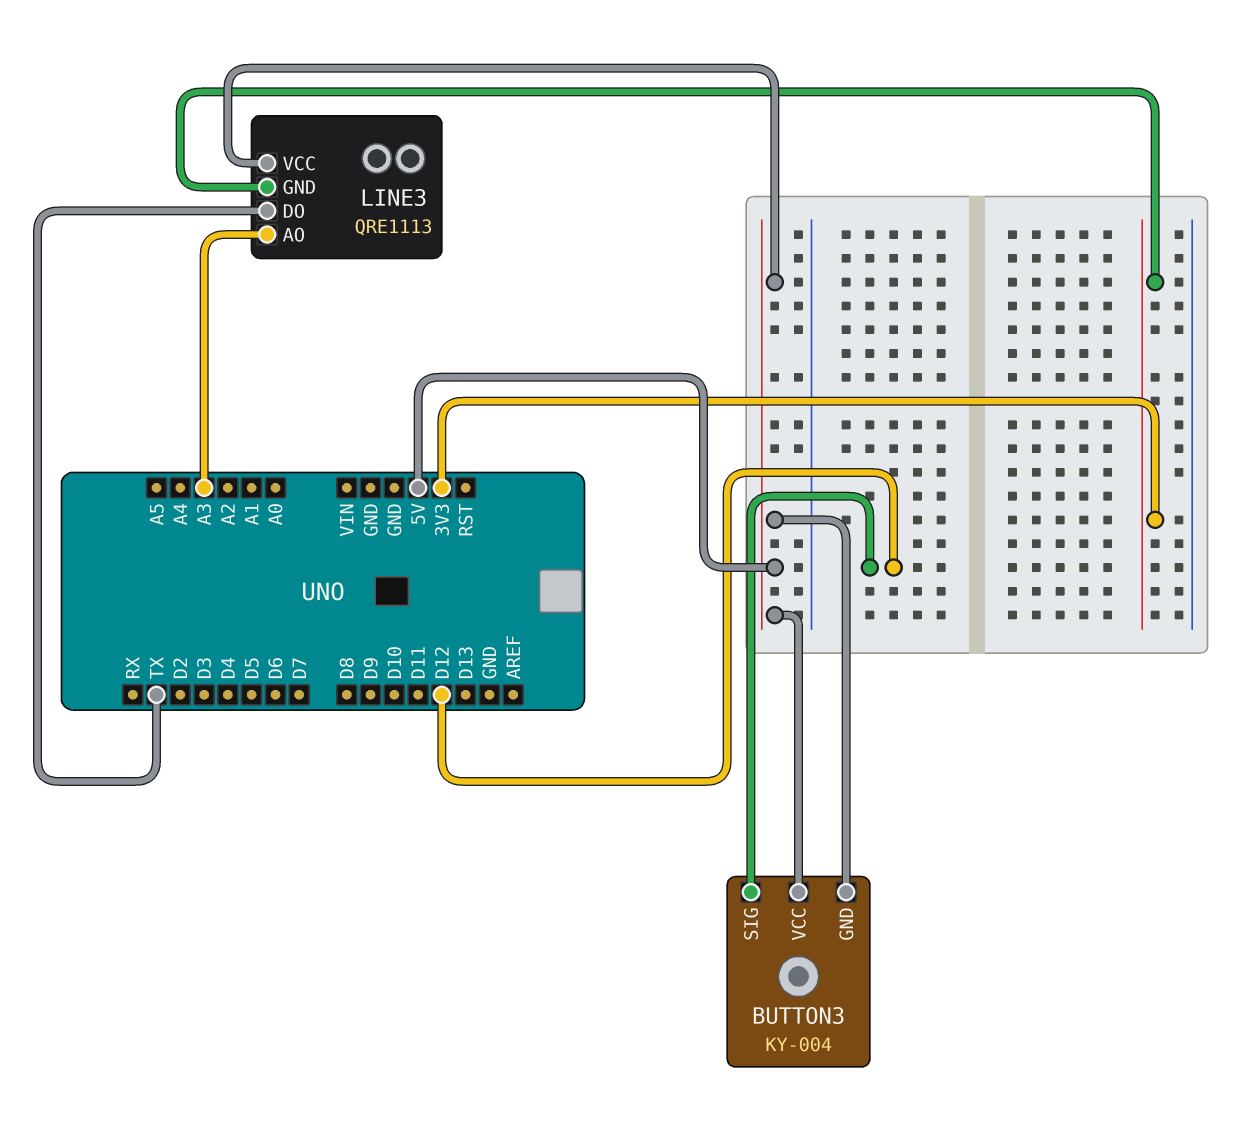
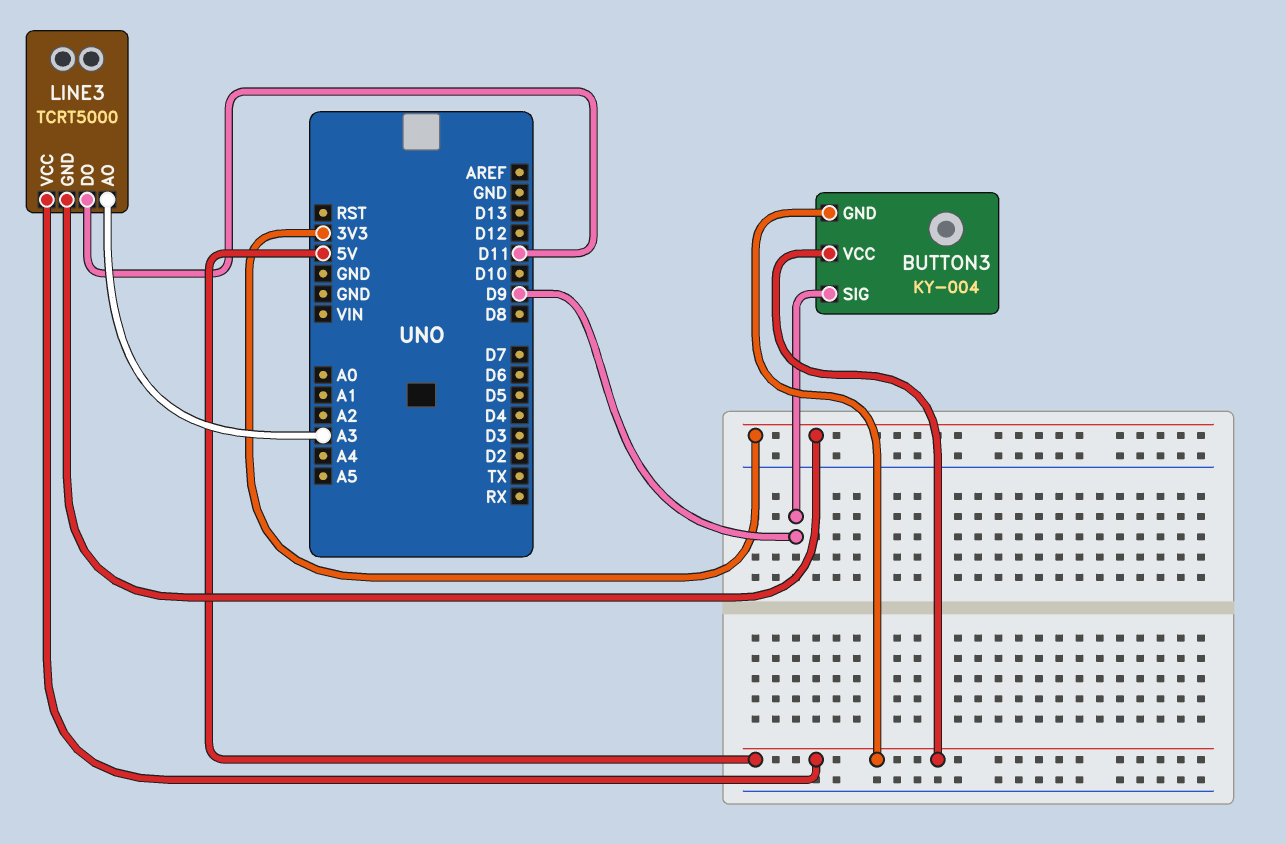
BUTTON3 pin SIG: D12 -> D9
LINE3: QRE1113 -> TCRT5000
LINE3 pin DO: TX -> D11

